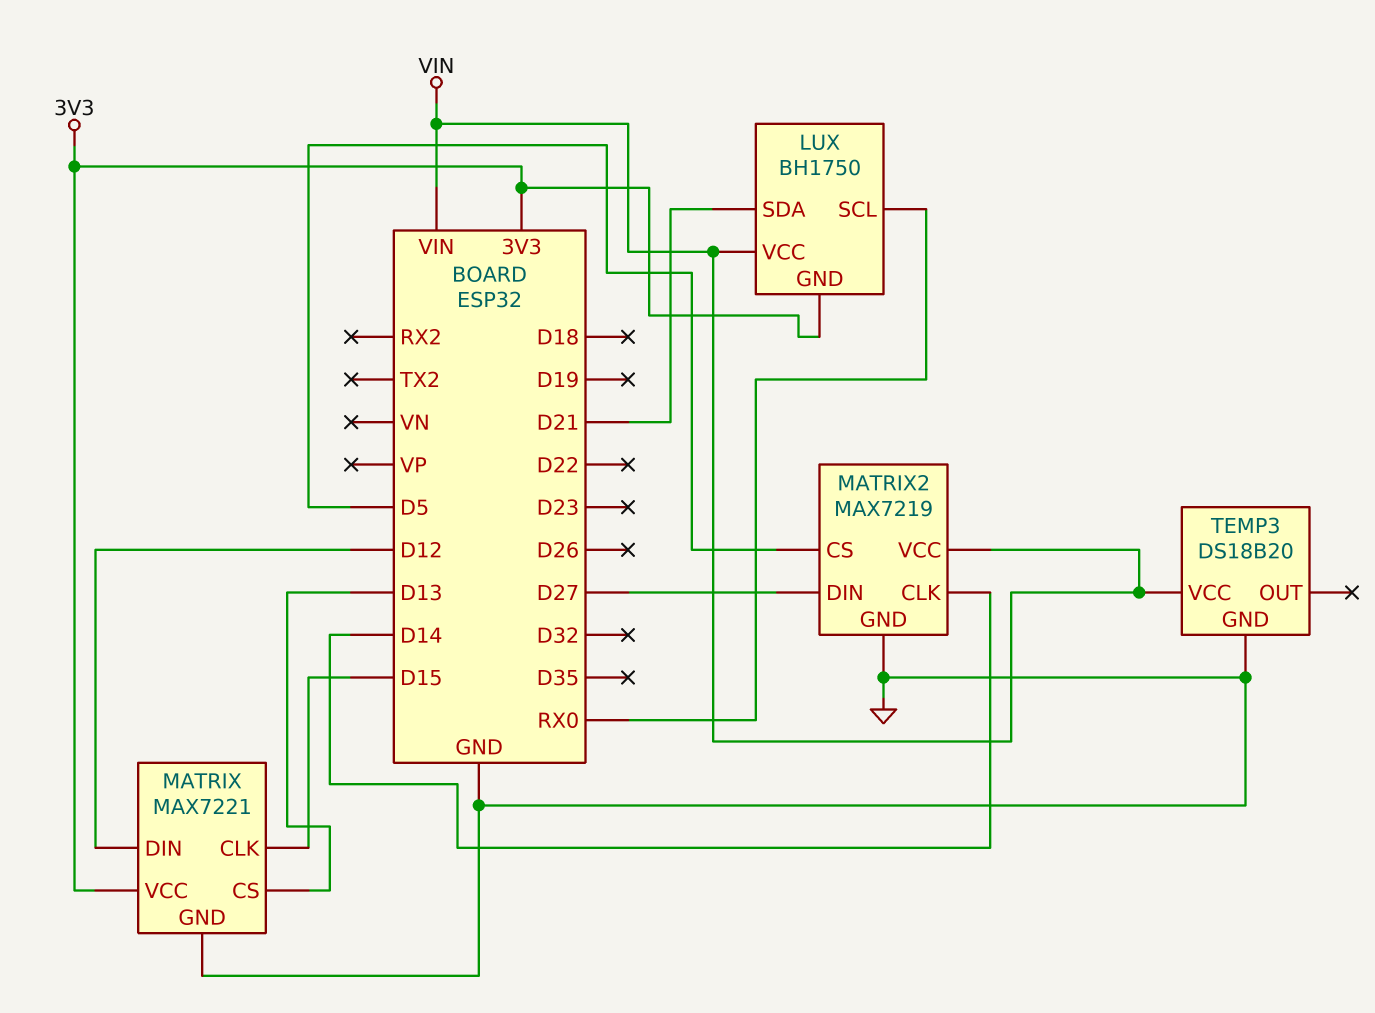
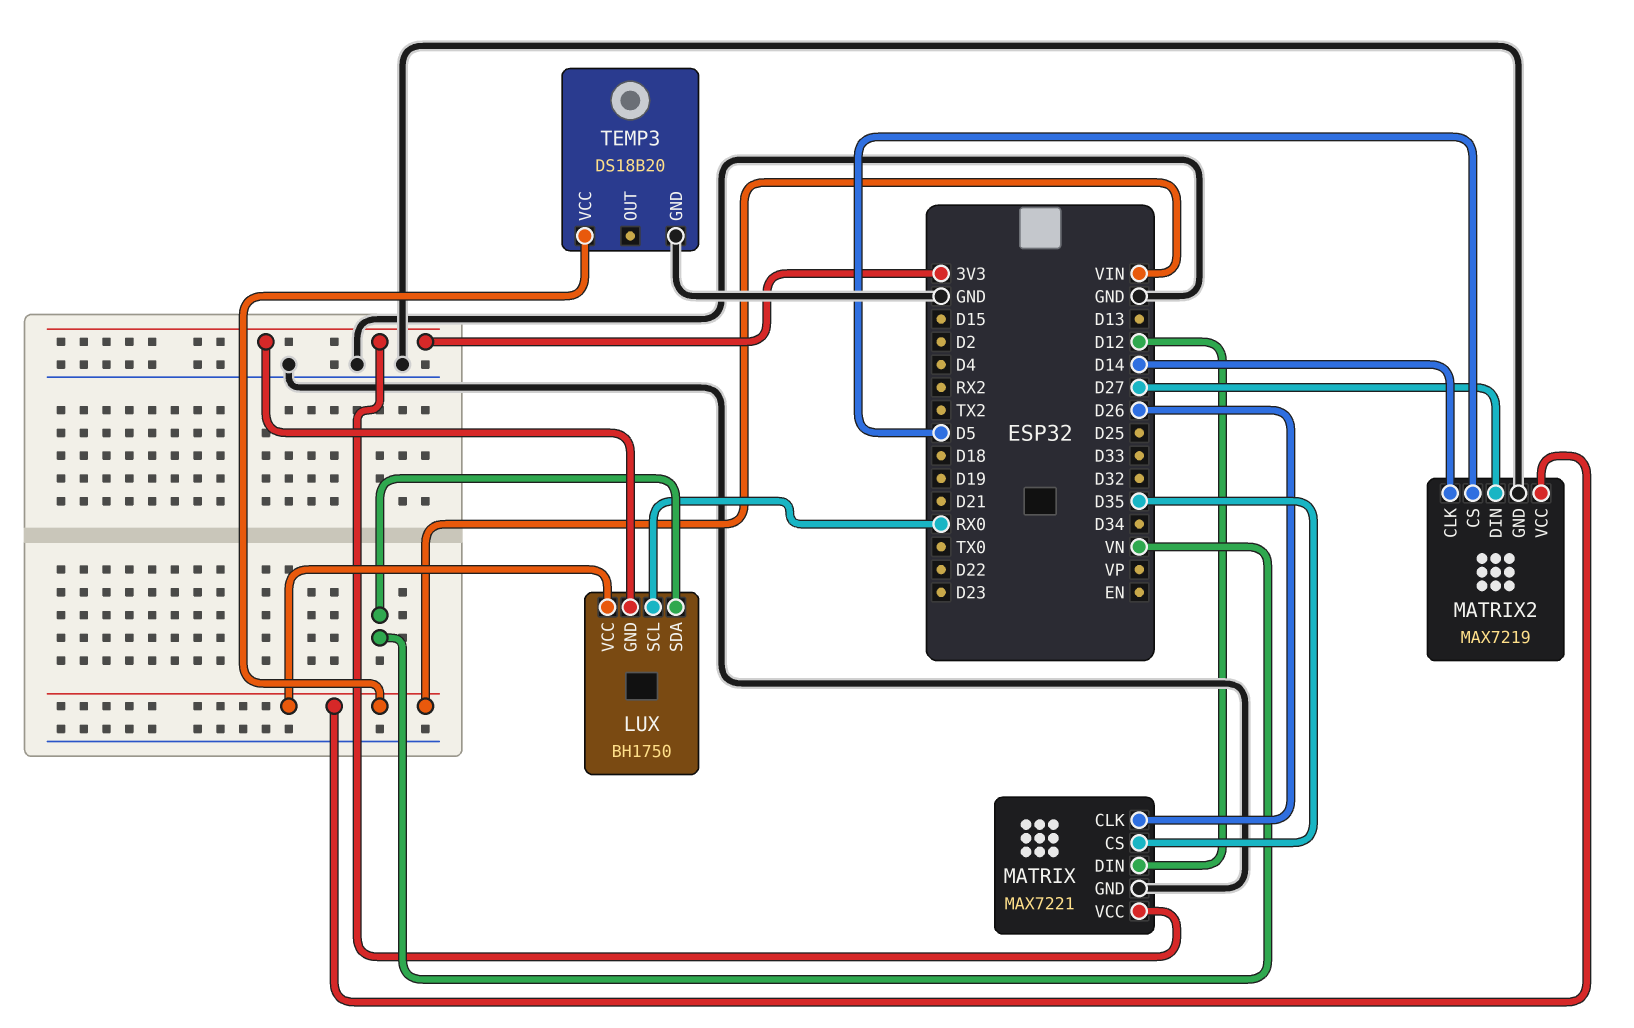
LUX pin SDA: D21 -> VN
MATRIX pin CLK: D15 -> D26
MATRIX pin CS: D13 -> D35

